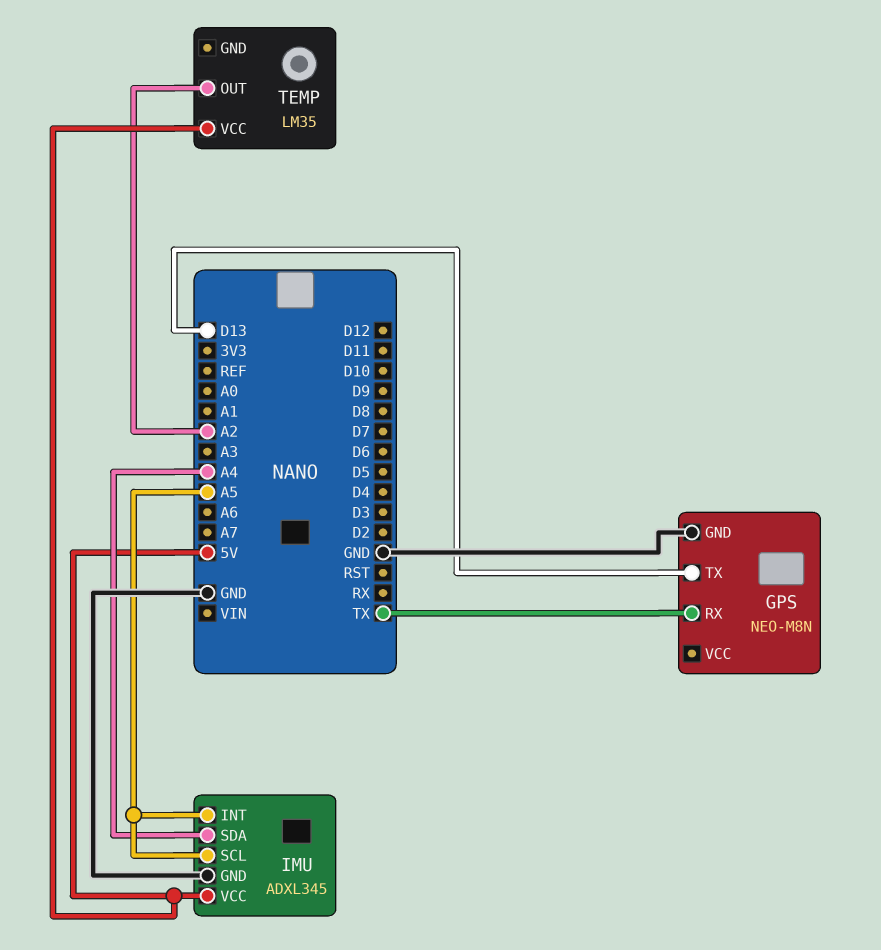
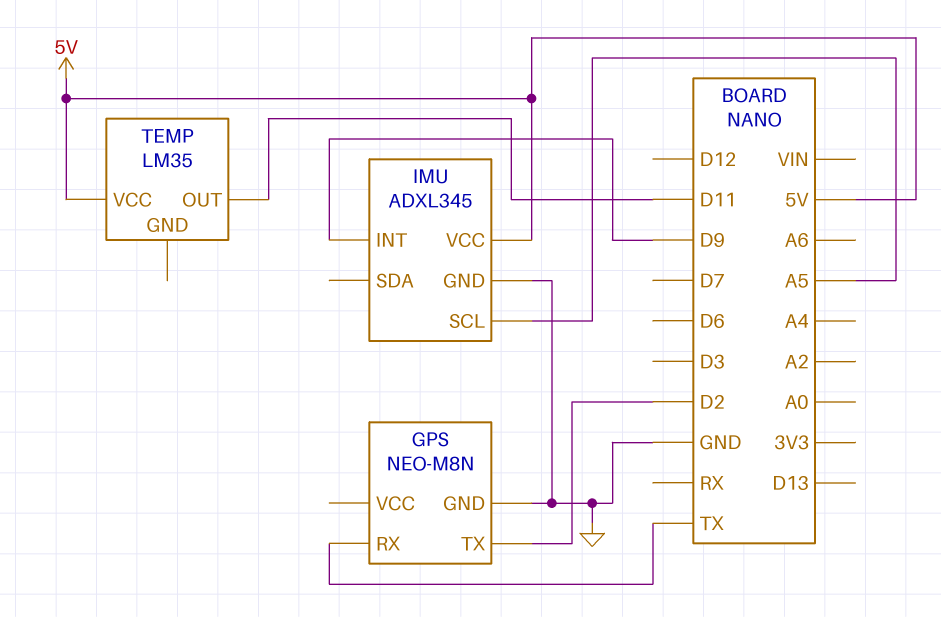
GPS pin TX: D13 -> D2
IMU pin INT: A5 -> D9
IMU pin SDA: A4 -> none
TEMP pin OUT: A2 -> D11

